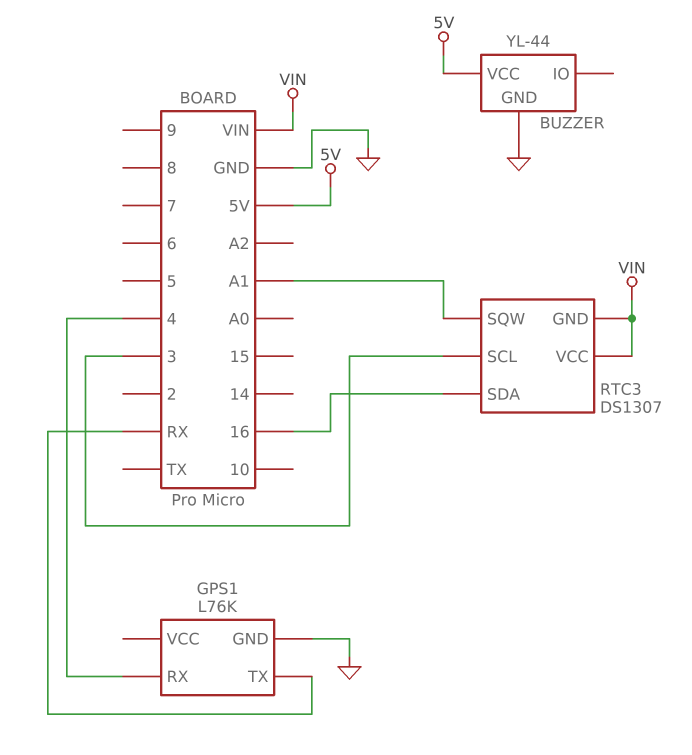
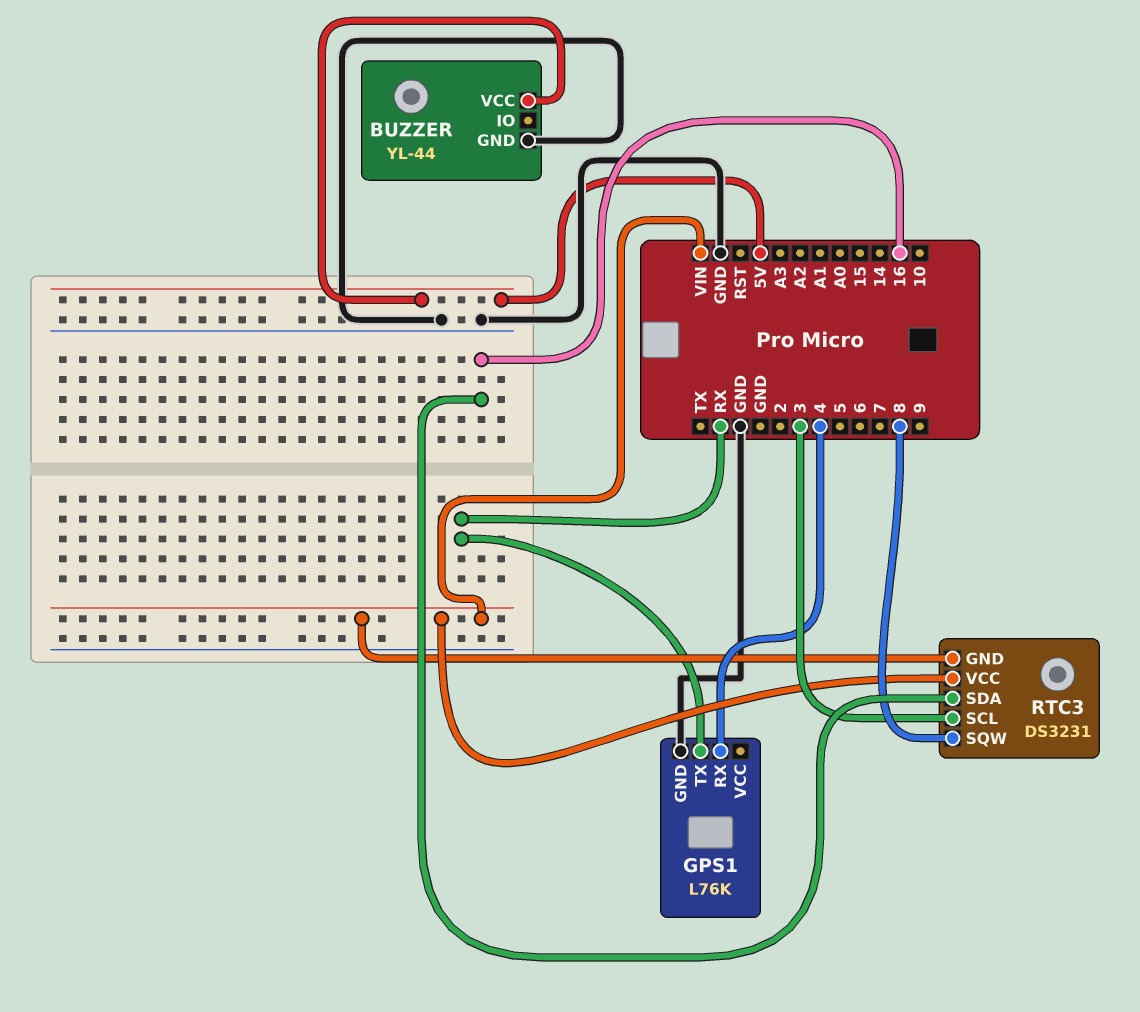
RTC3: DS1307 -> DS3231
RTC3 pin SQW: A1 -> 8

